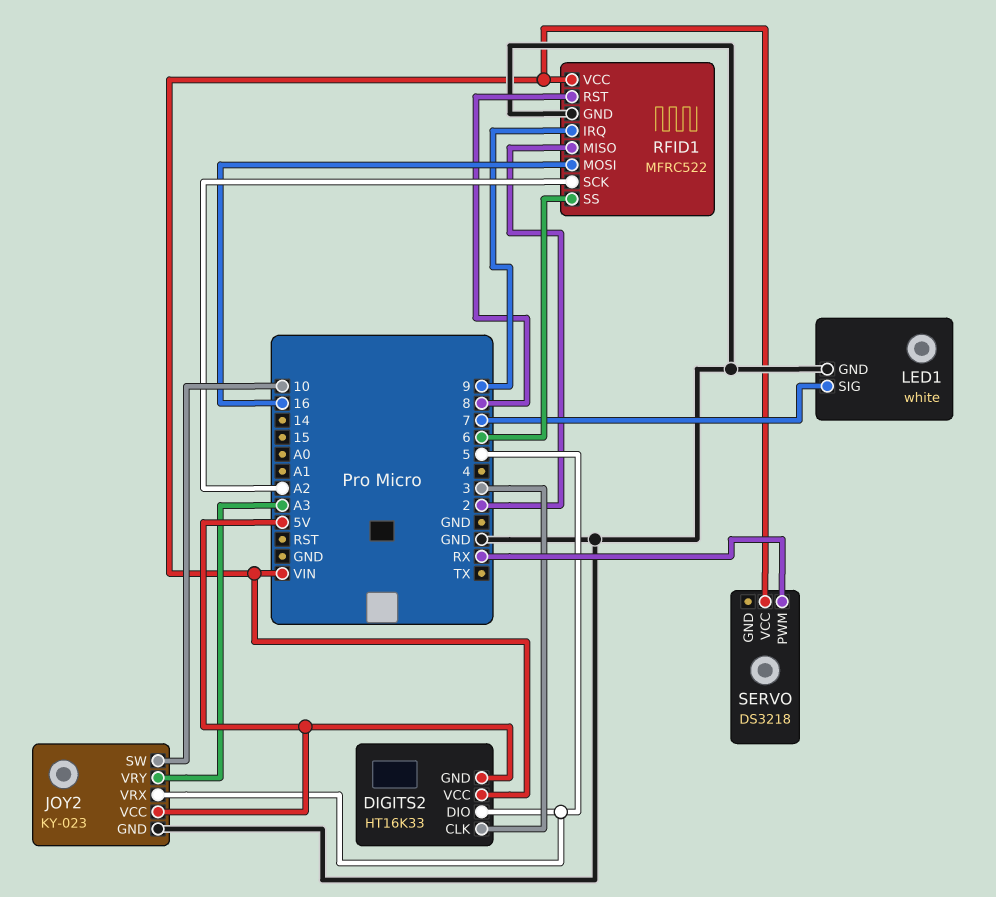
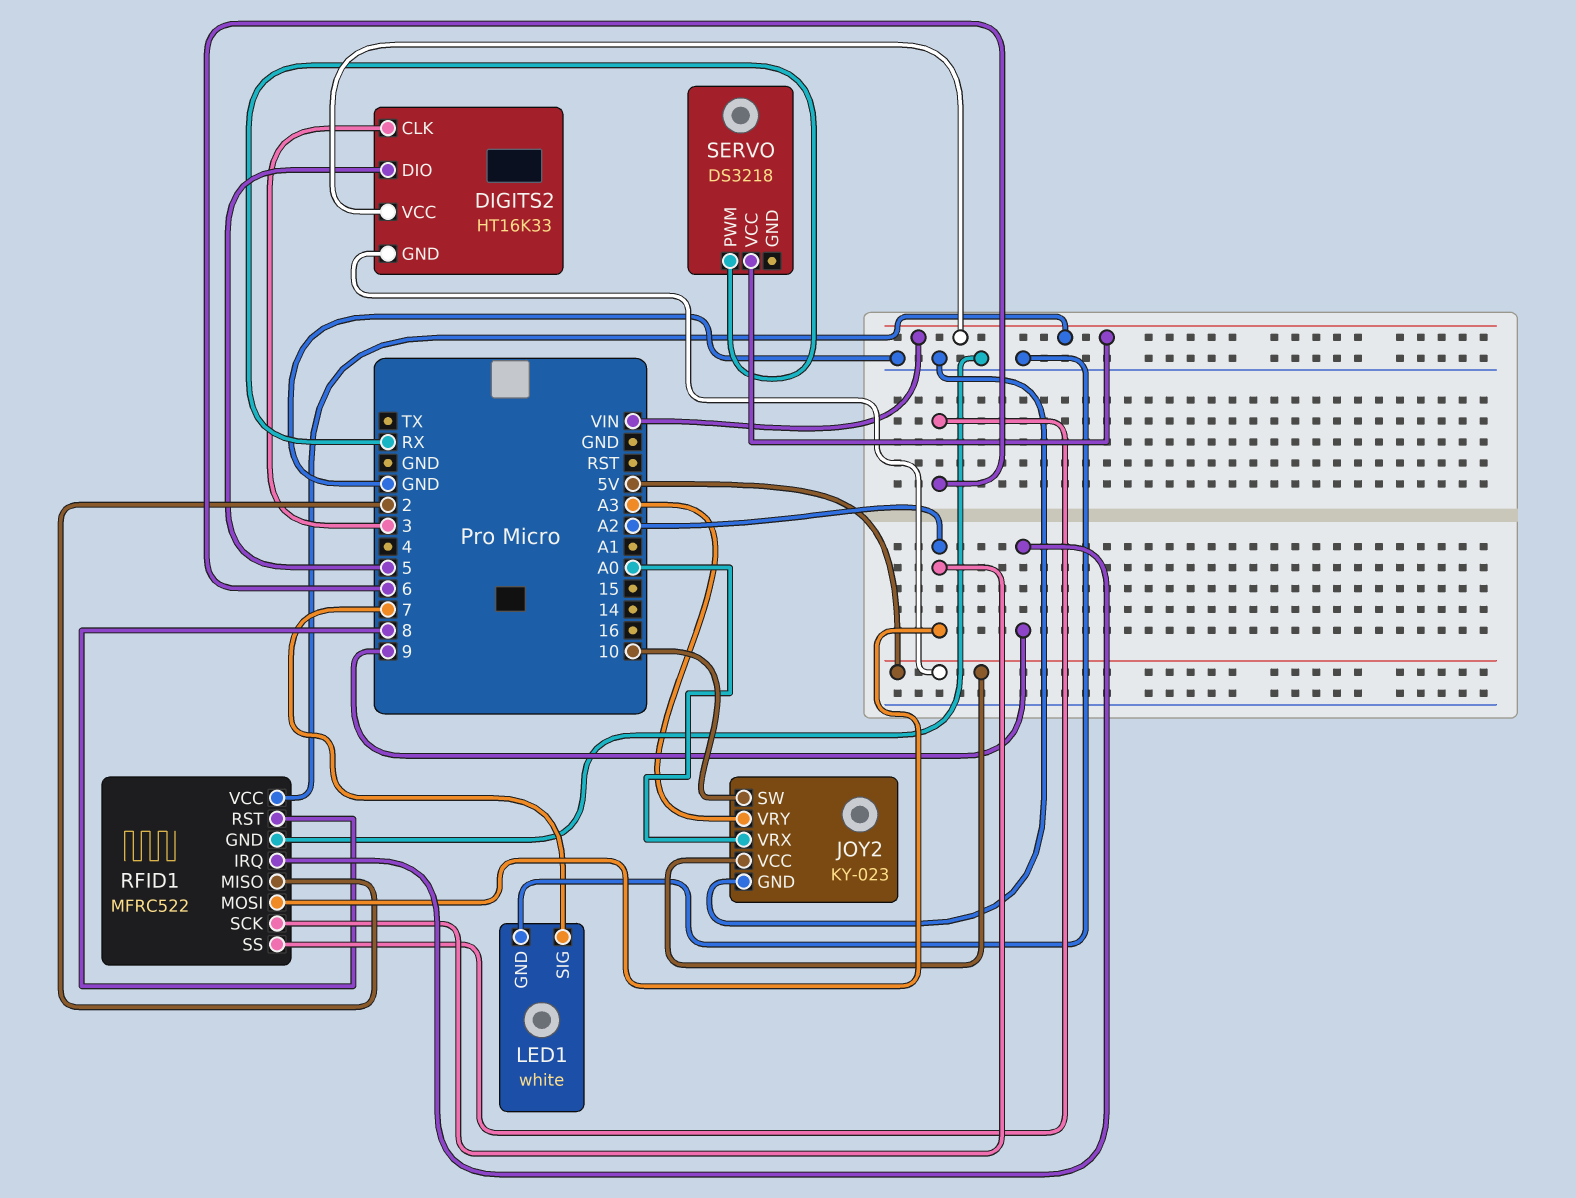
JOY2 pin VRX: 5 -> A0
RFID1 pin MOSI: 16 -> A2

